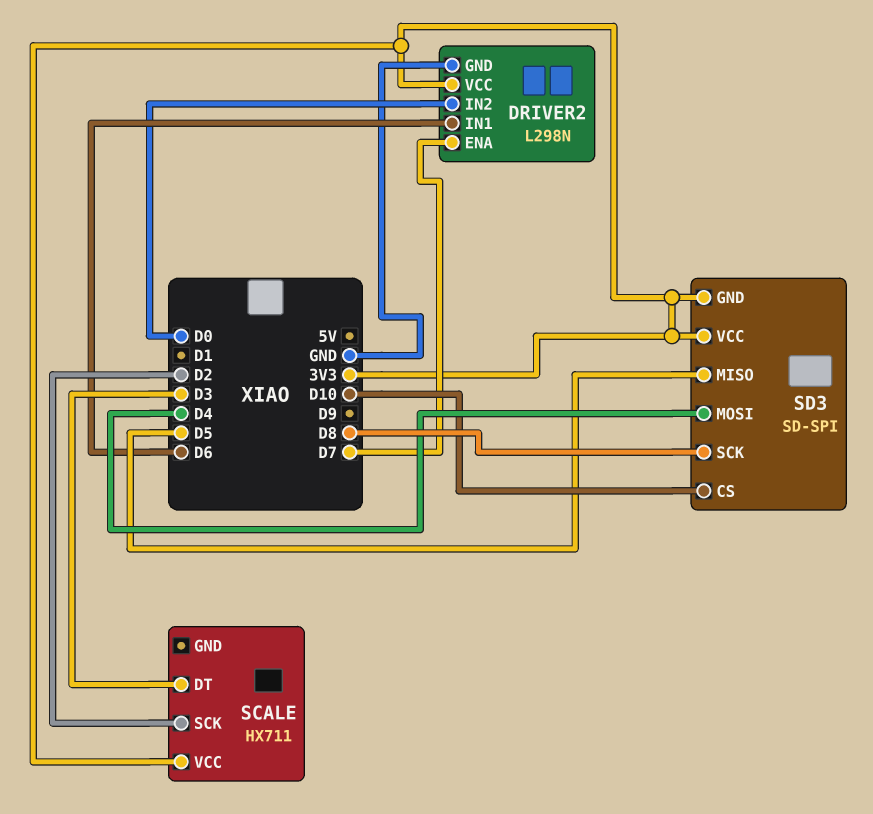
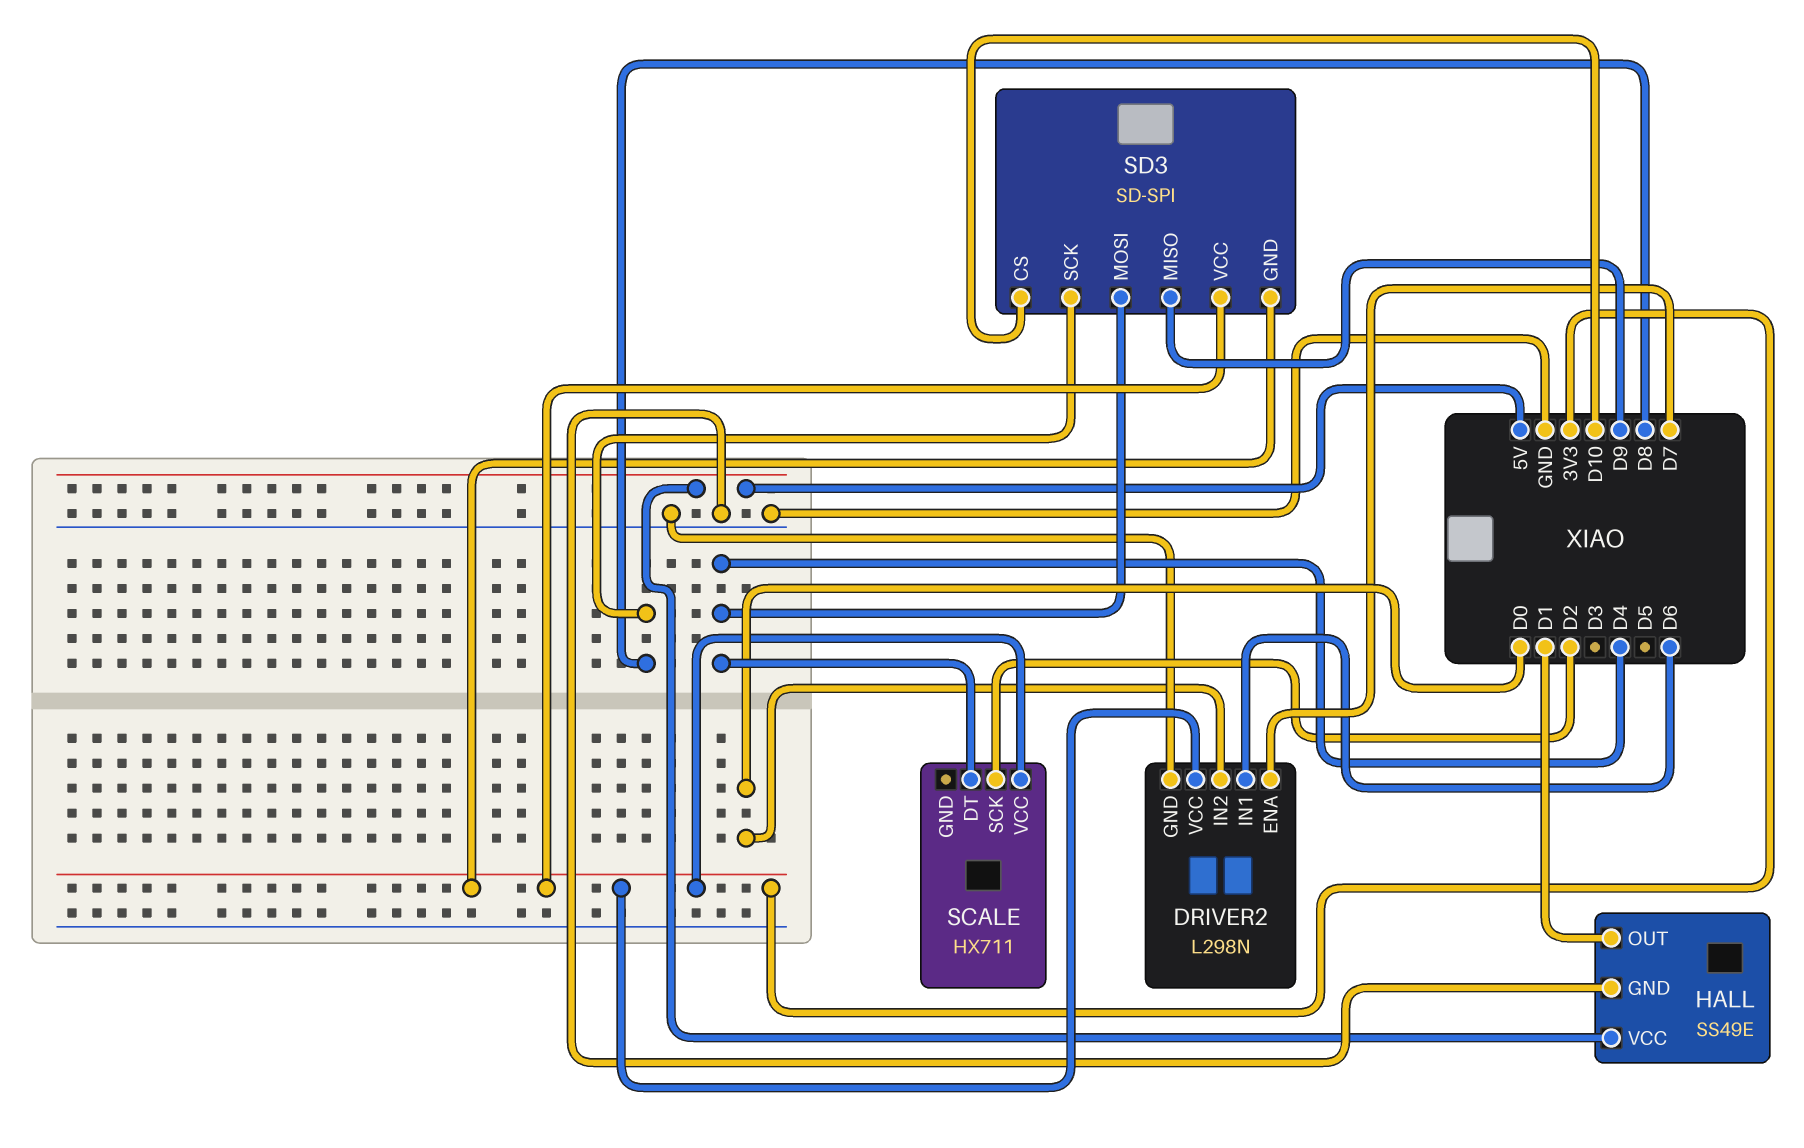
HALL: none -> SS49E
HALL pin GND: none -> GND
HALL pin OUT: none -> D1
HALL pin VCC: none -> 5V
SCALE pin DT: D3 -> D4
SD3 pin MISO: D5 -> D9

